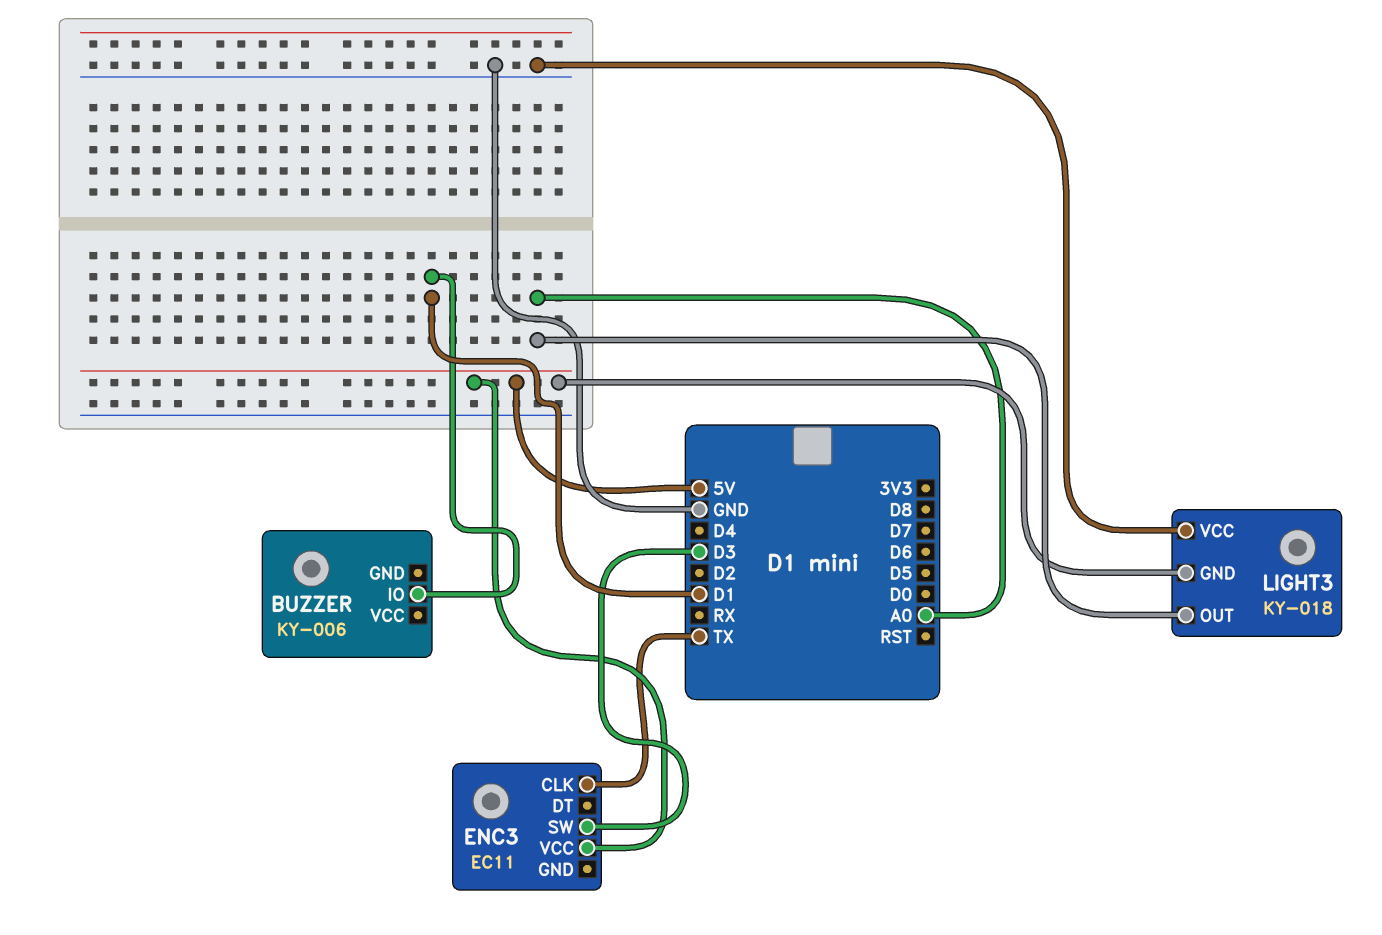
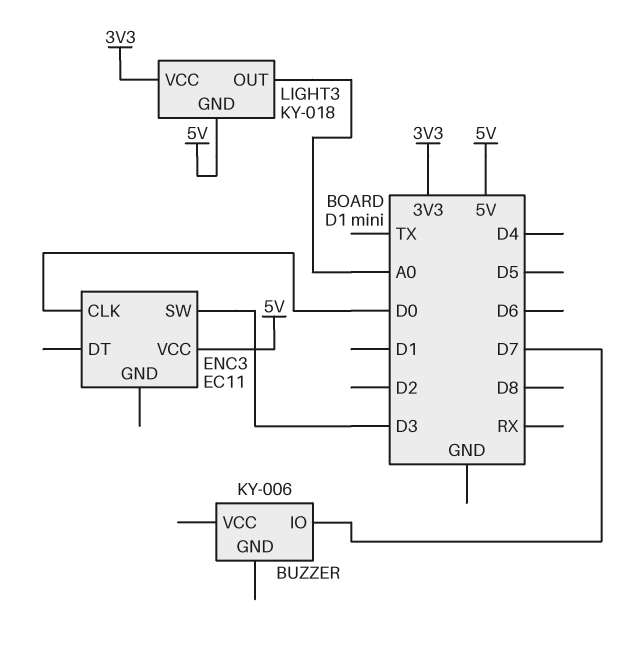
BUZZER pin IO: D1 -> D7
ENC3 pin CLK: TX -> D0
LIGHT3 pin VCC: GND -> 3V3

